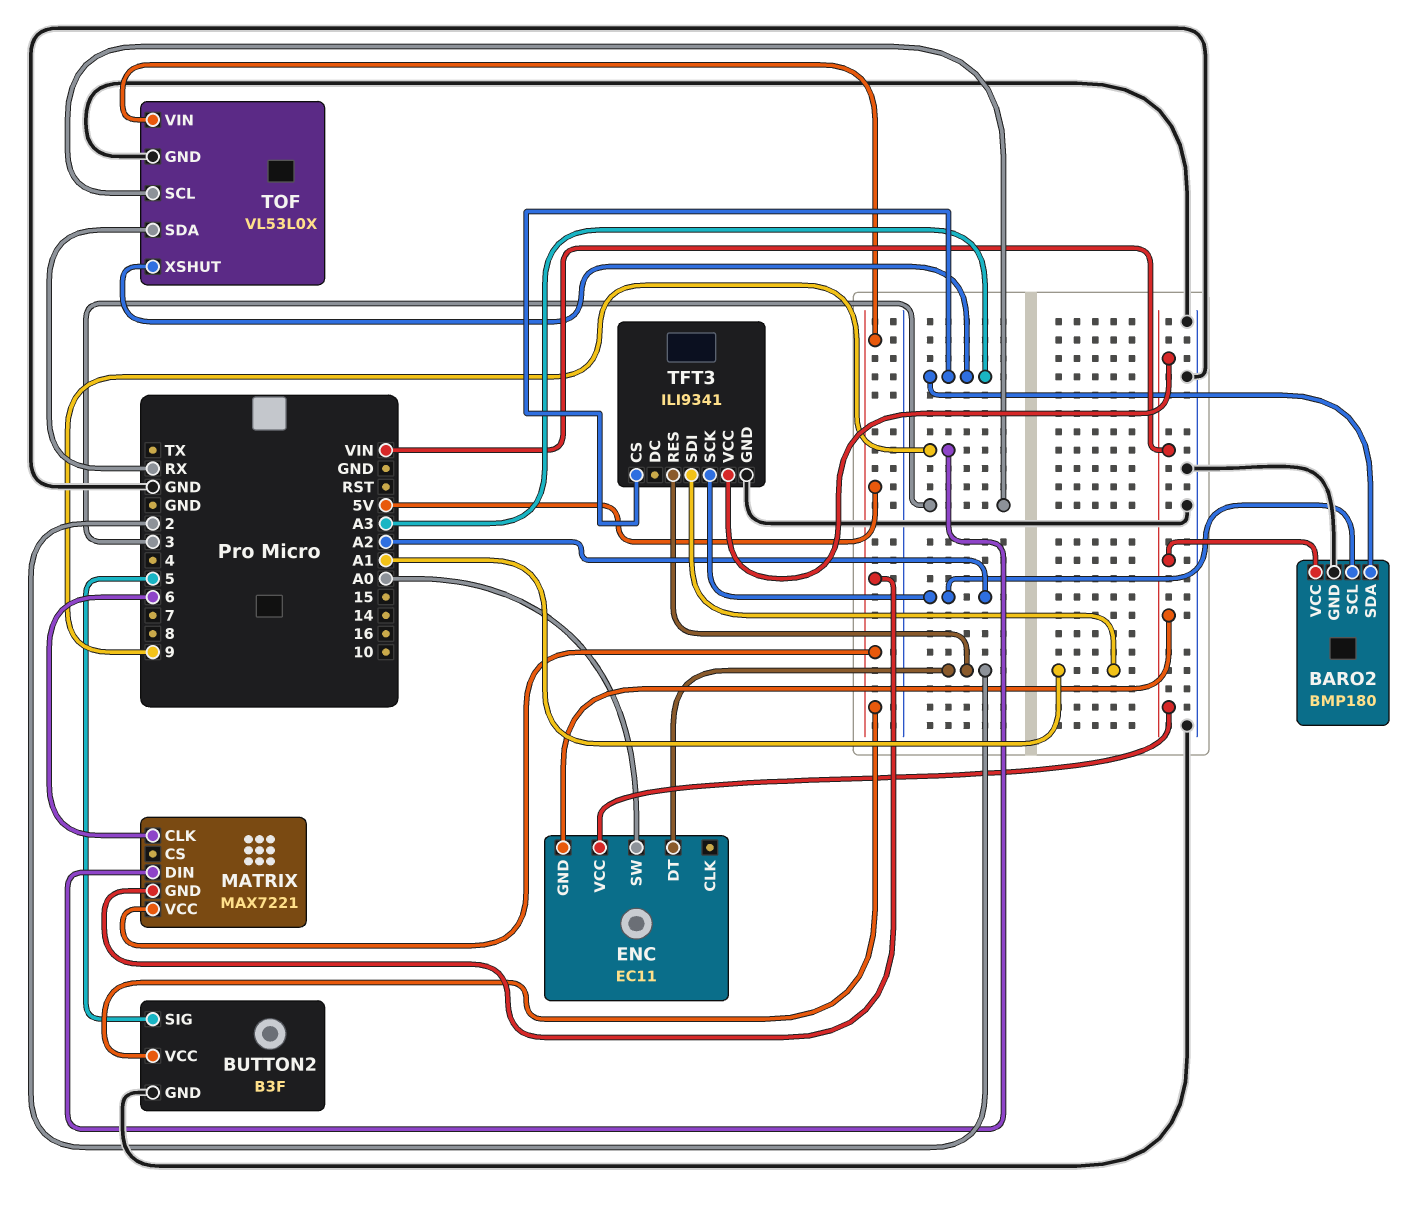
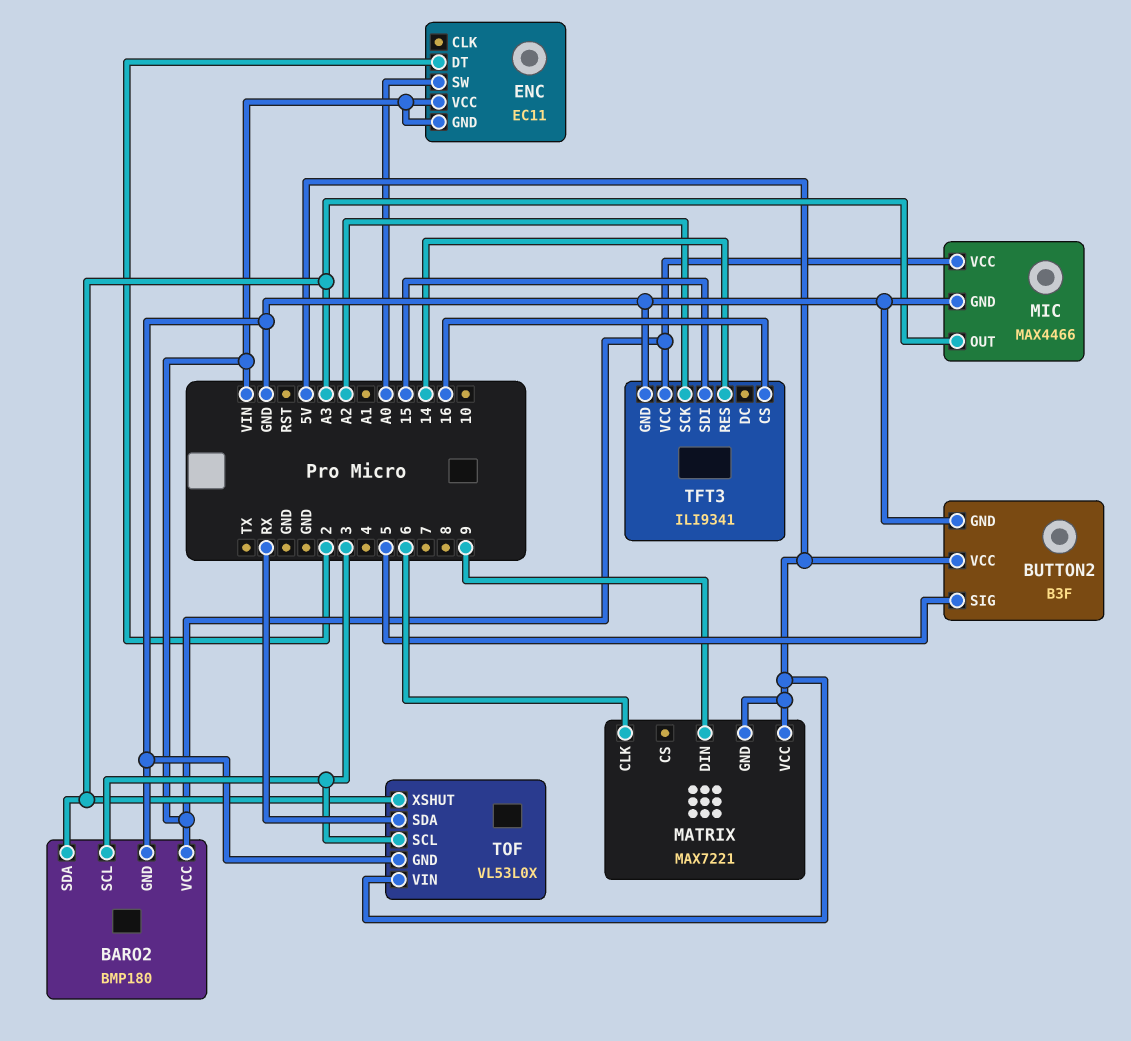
BARO2 pin SCL: A2 -> 3
MIC: none -> MAX4466
MIC pin GND: none -> GND
MIC pin OUT: none -> A3
MIC pin VCC: none -> VIN
TFT3 pin CS: A3 -> 16
TFT3 pin RES: 2 -> 14
TFT3 pin SDI: A1 -> 15

